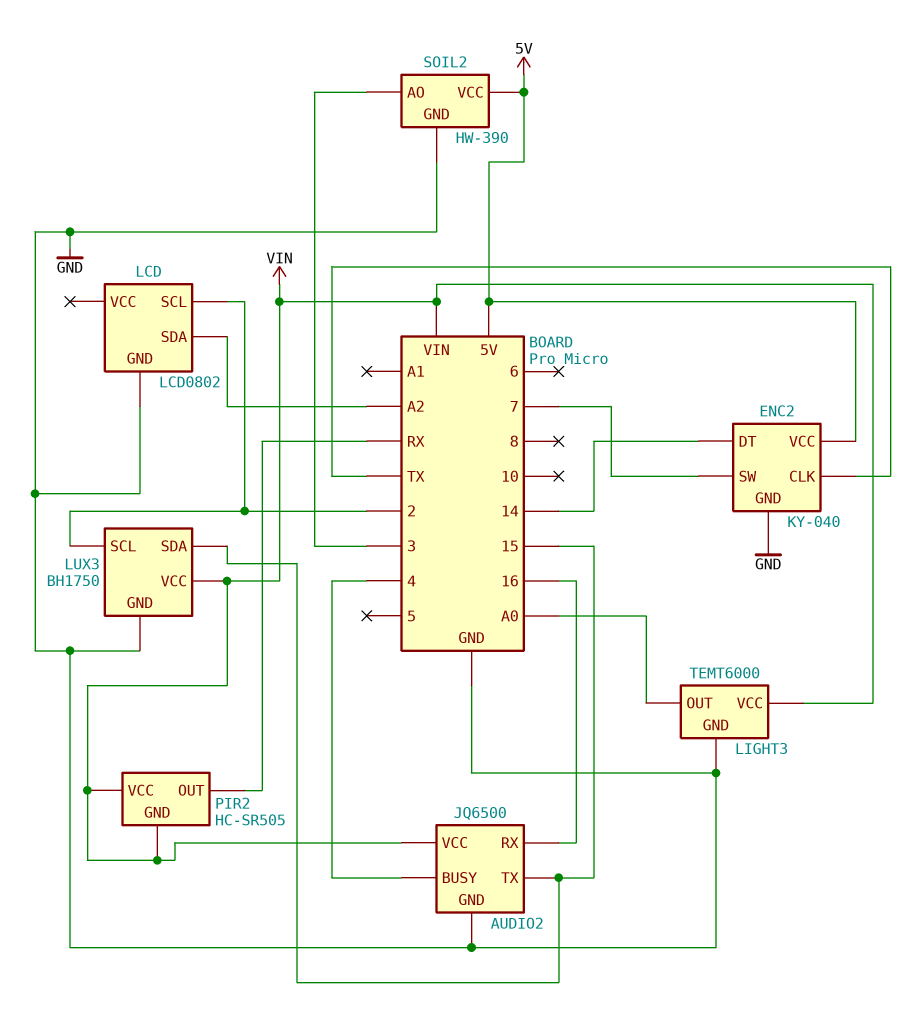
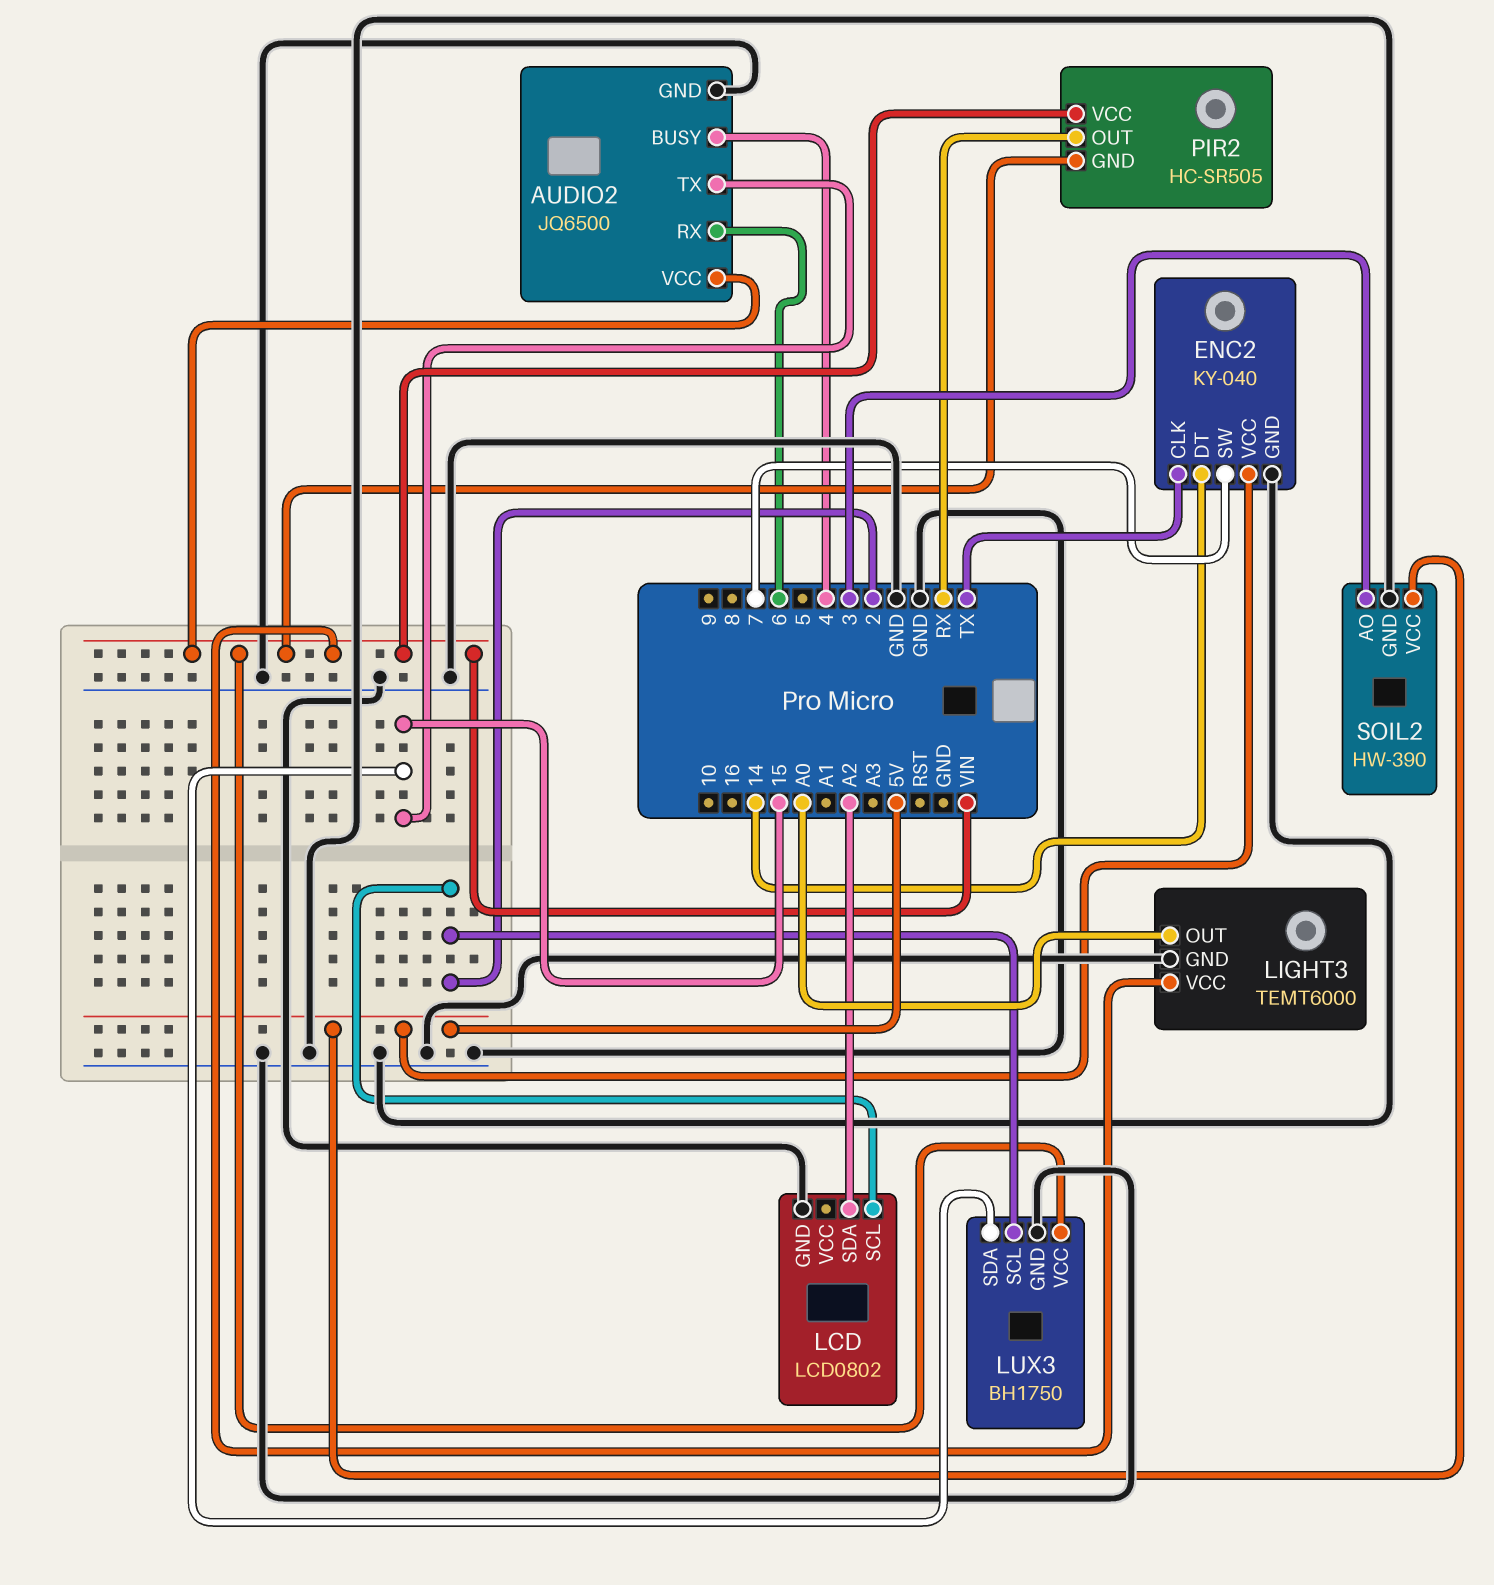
AUDIO2 pin RX: 16 -> 6

